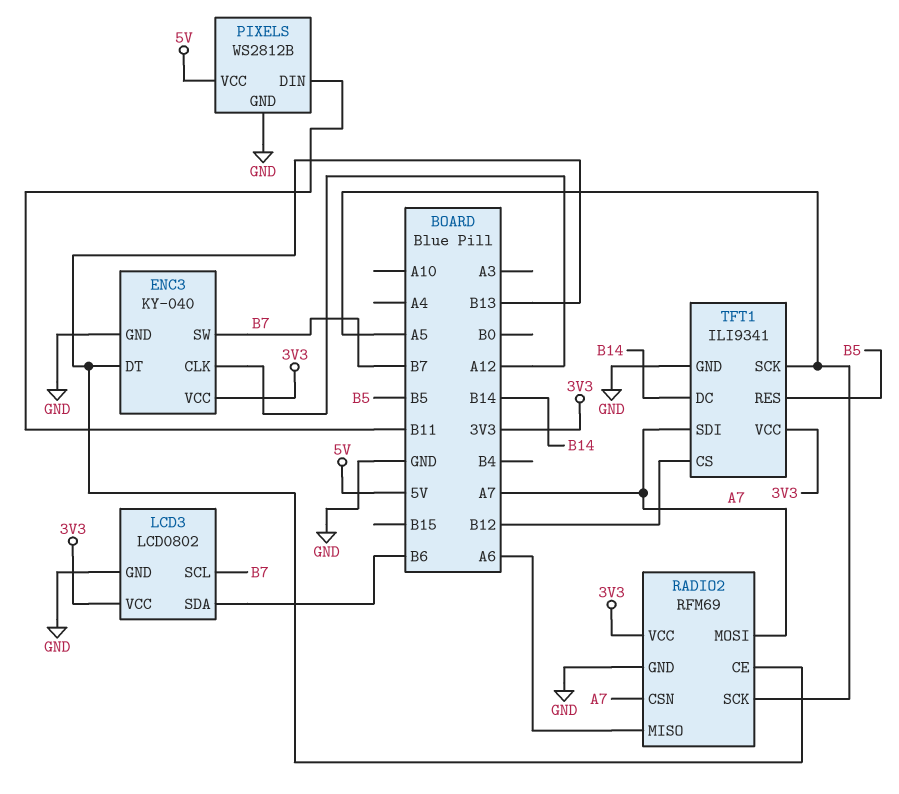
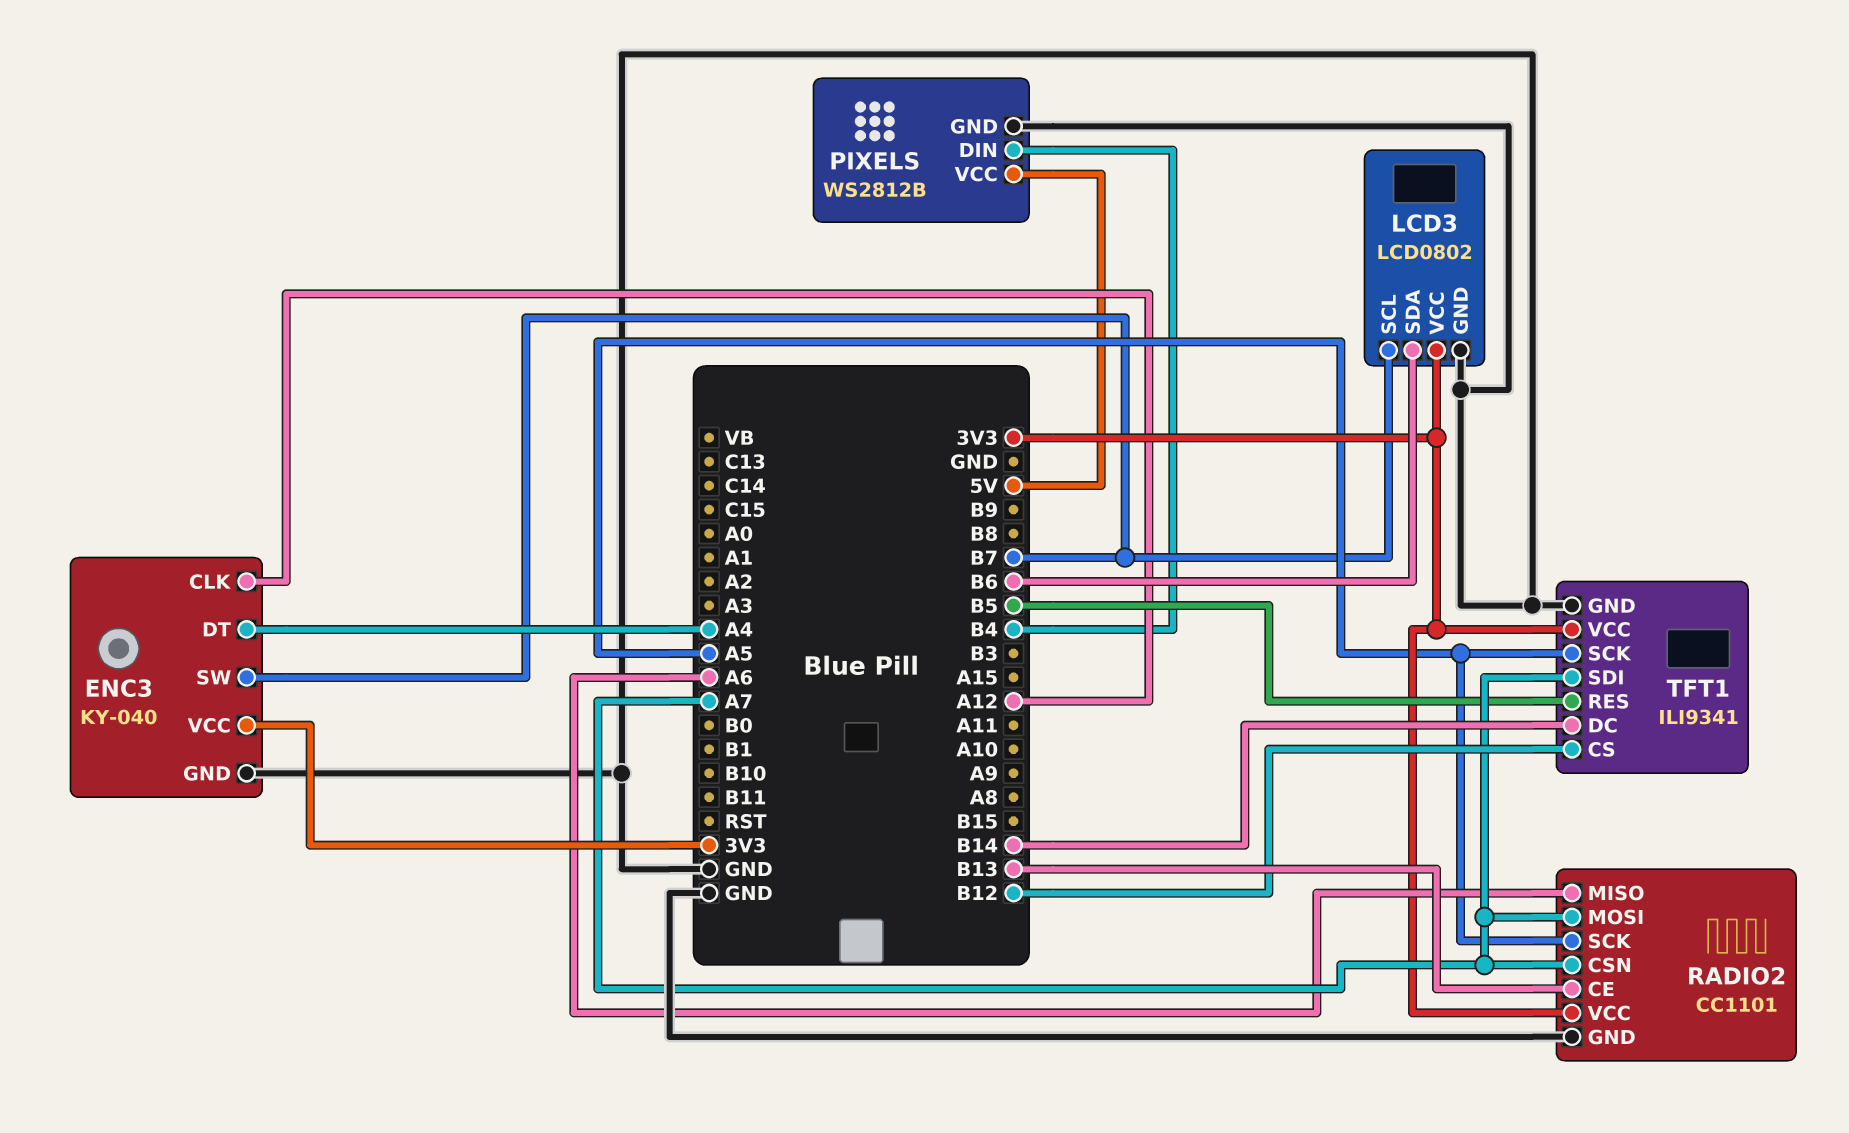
ENC3 pin DT: B13 -> A4
PIXELS pin DIN: B11 -> B4
RADIO2: RFM69 -> CC1101

